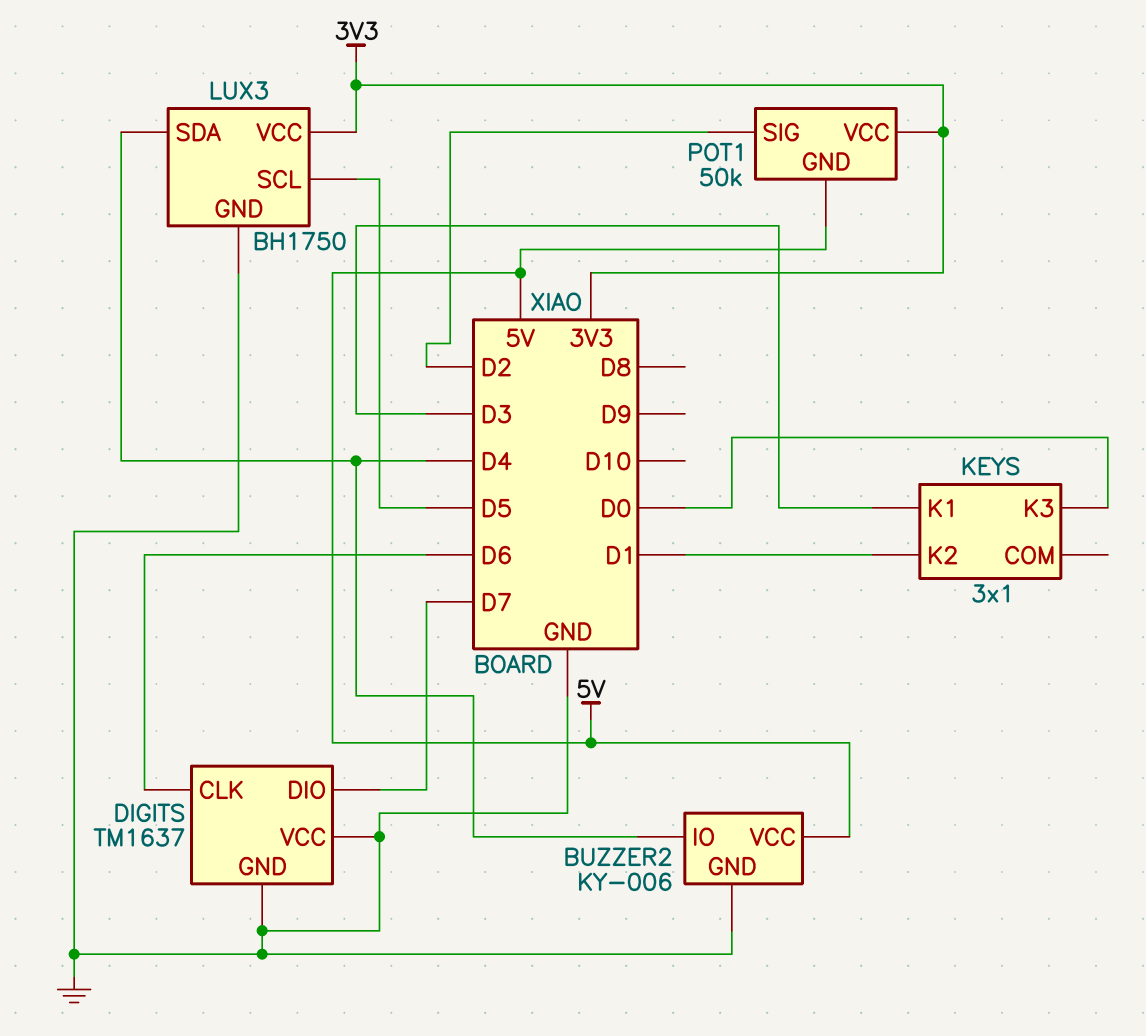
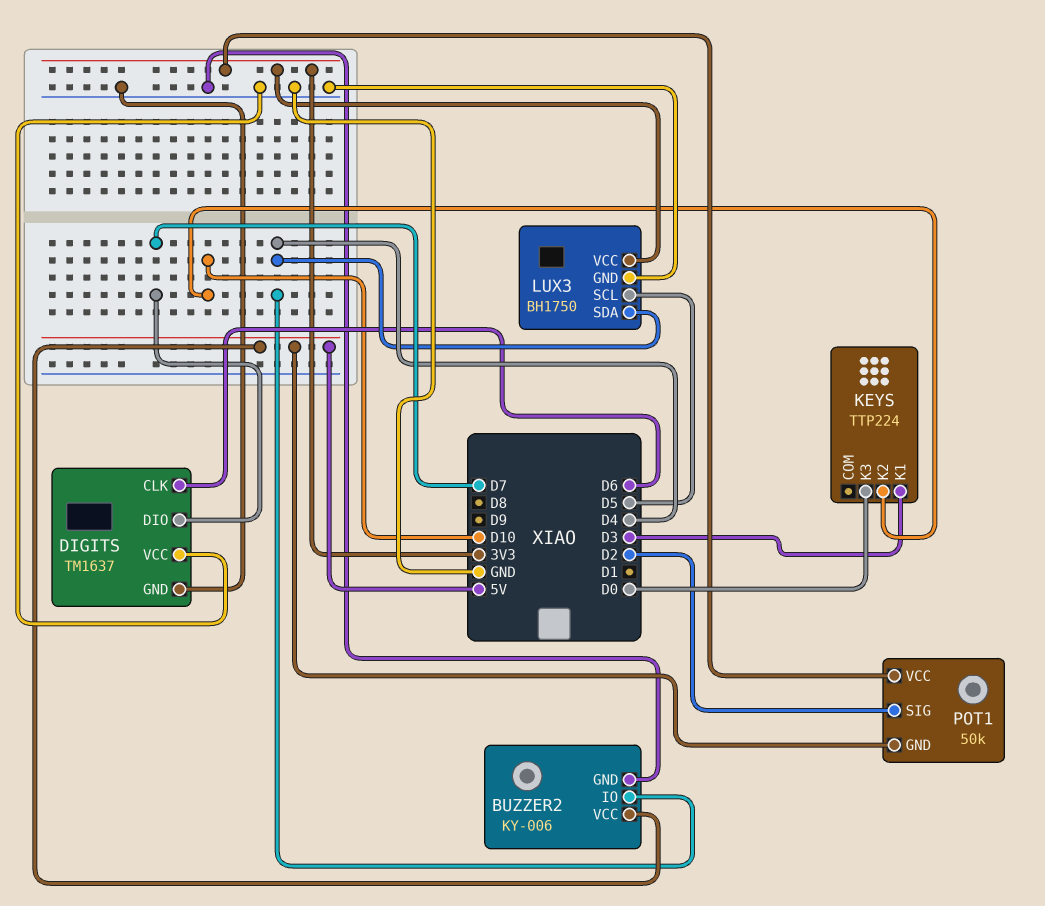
KEYS: 3x1 -> TTP224
KEYS pin K2: D1 -> D10

